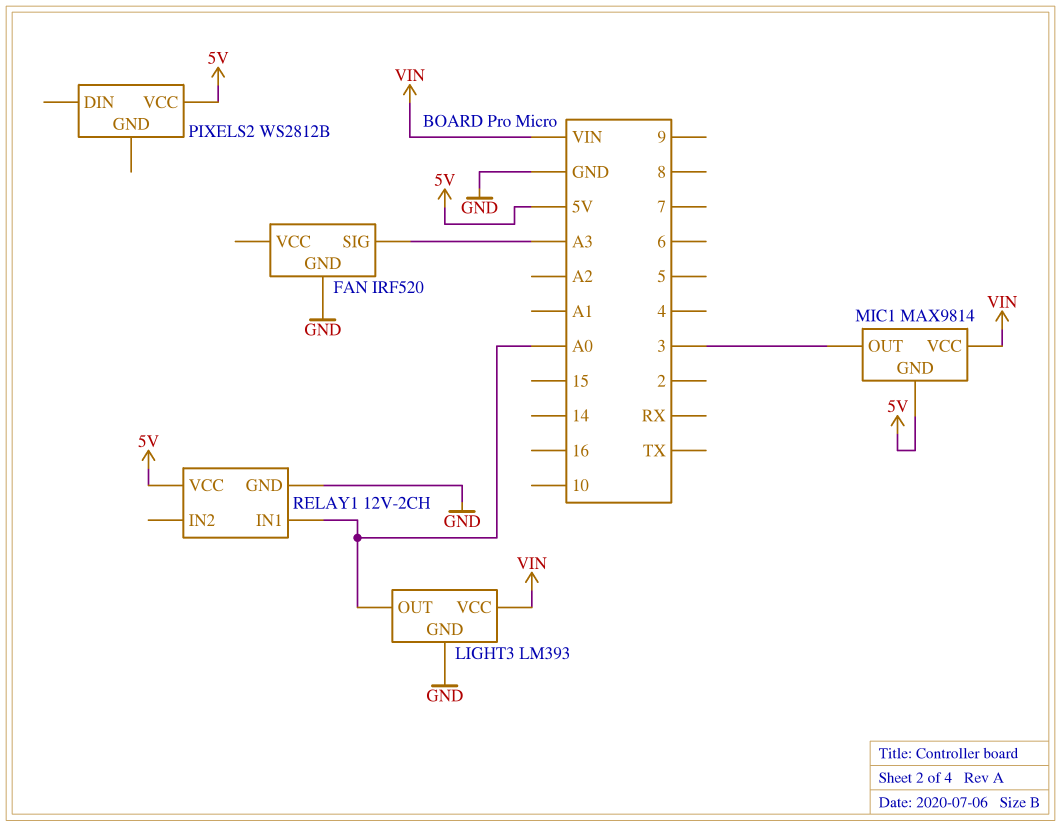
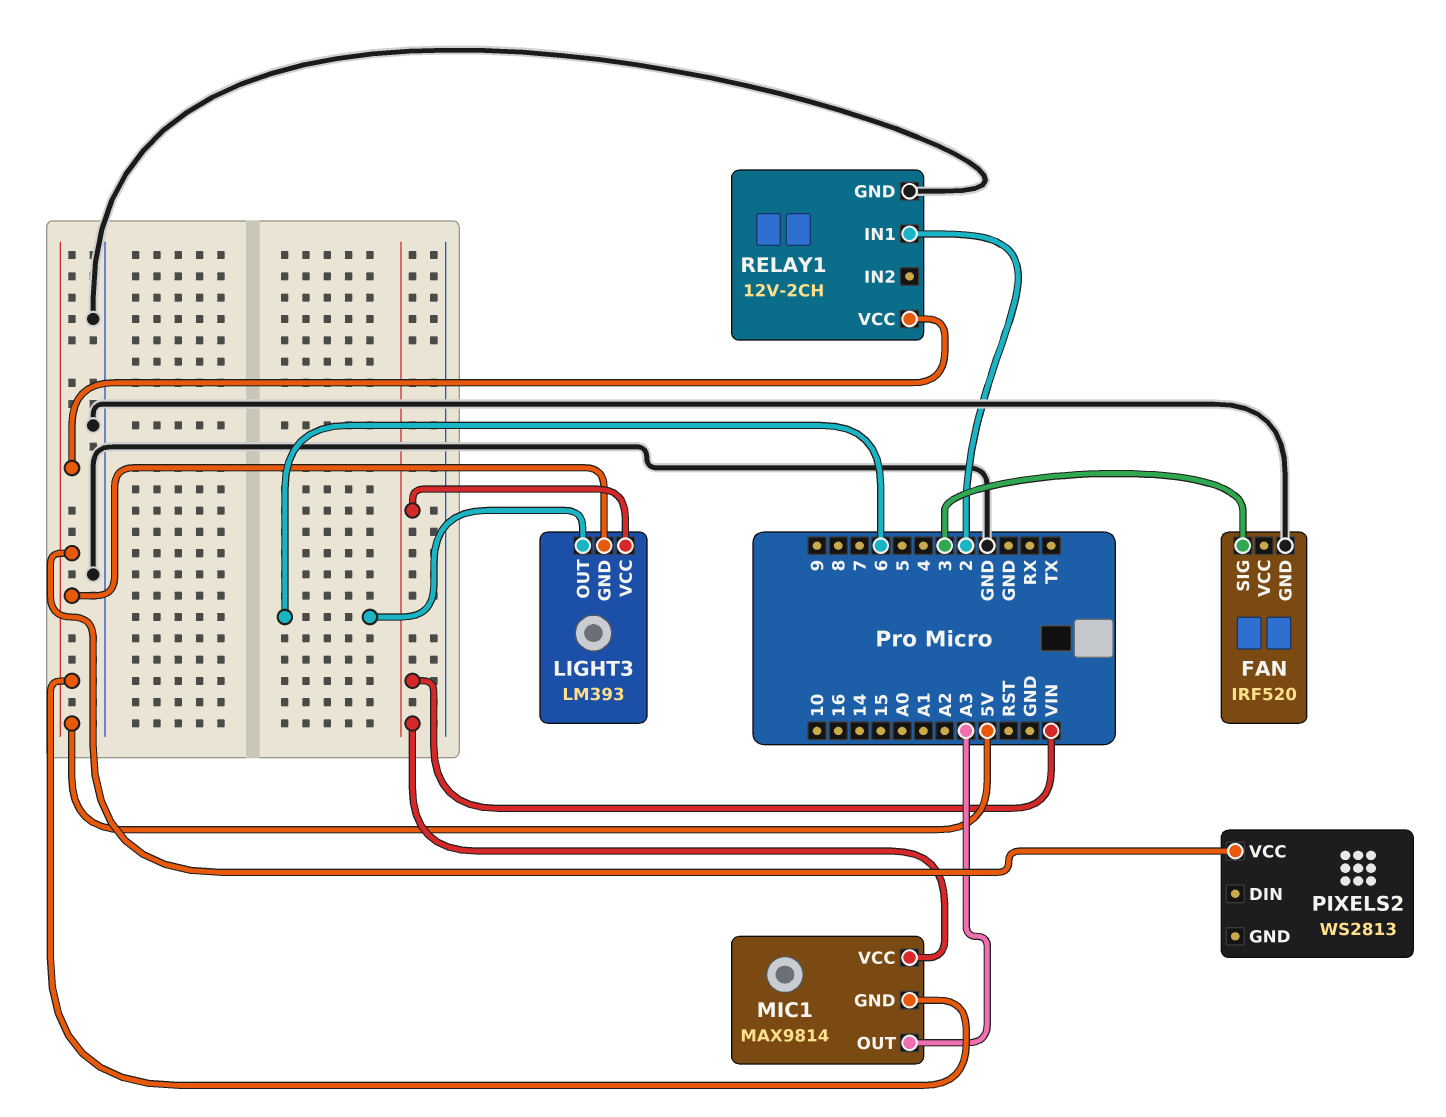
FAN pin SIG: A3 -> 3
LIGHT3 pin GND: GND -> 5V
LIGHT3 pin OUT: A0 -> 6
MIC1 pin OUT: 3 -> A3
PIXELS2: WS2812B -> WS2813
RELAY1 pin IN1: A0 -> 2

